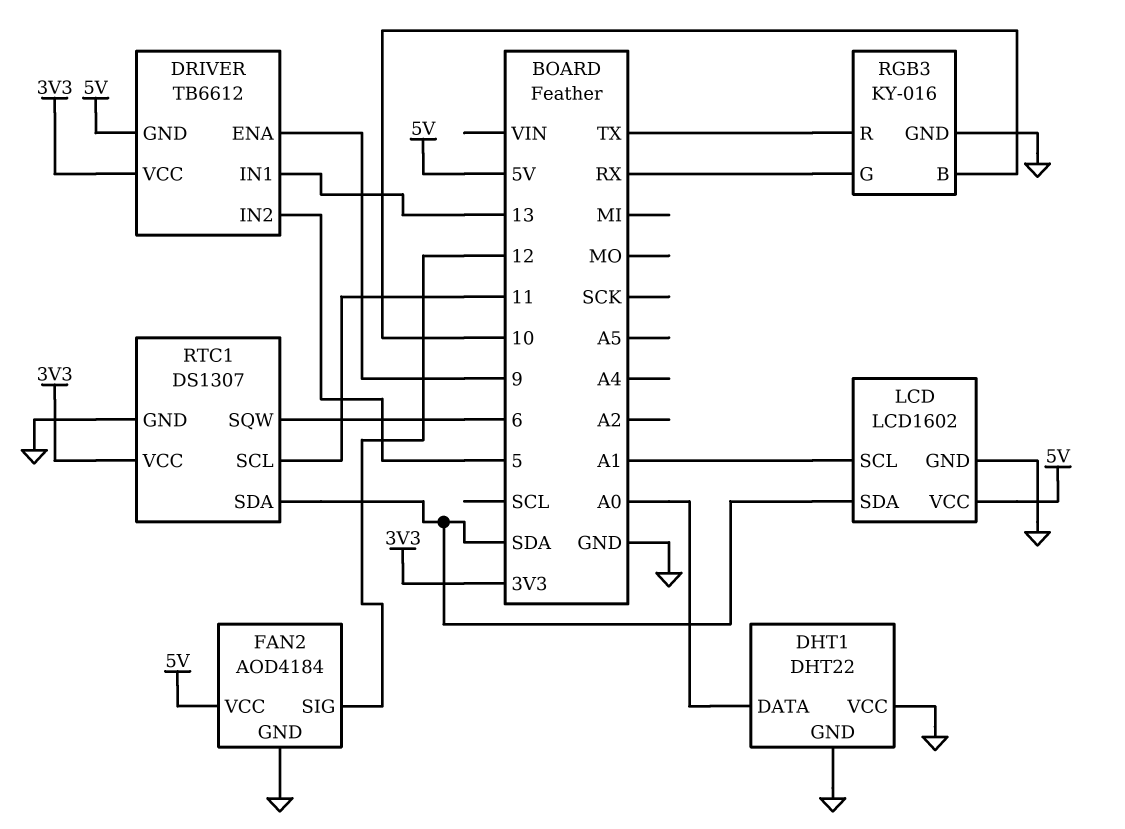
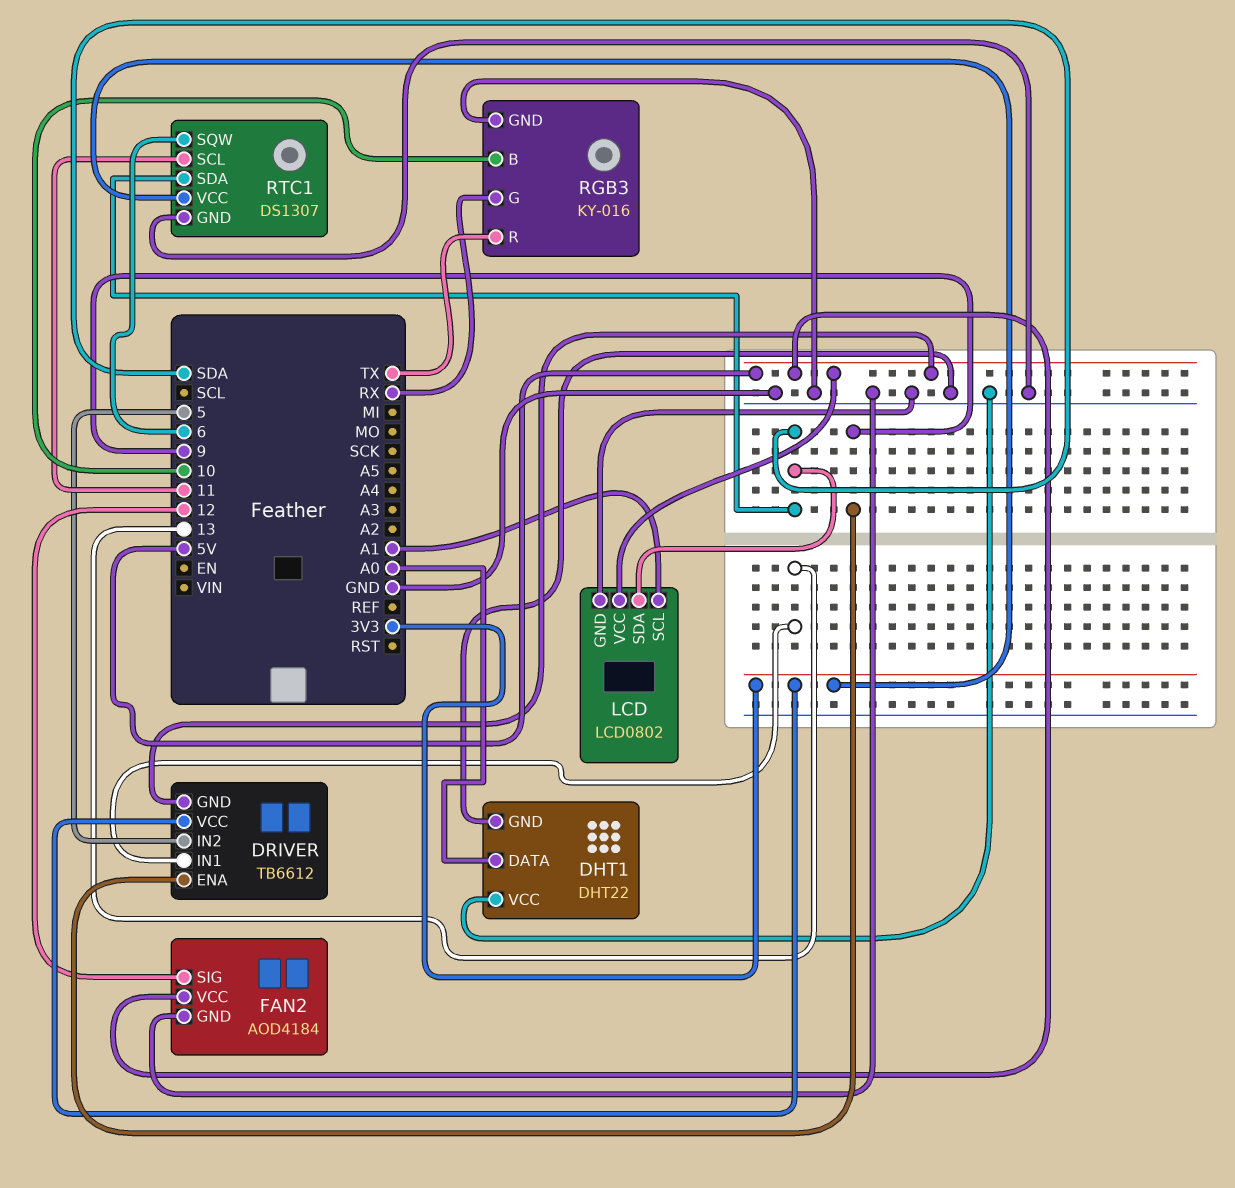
LCD: LCD1602 -> LCD0802

